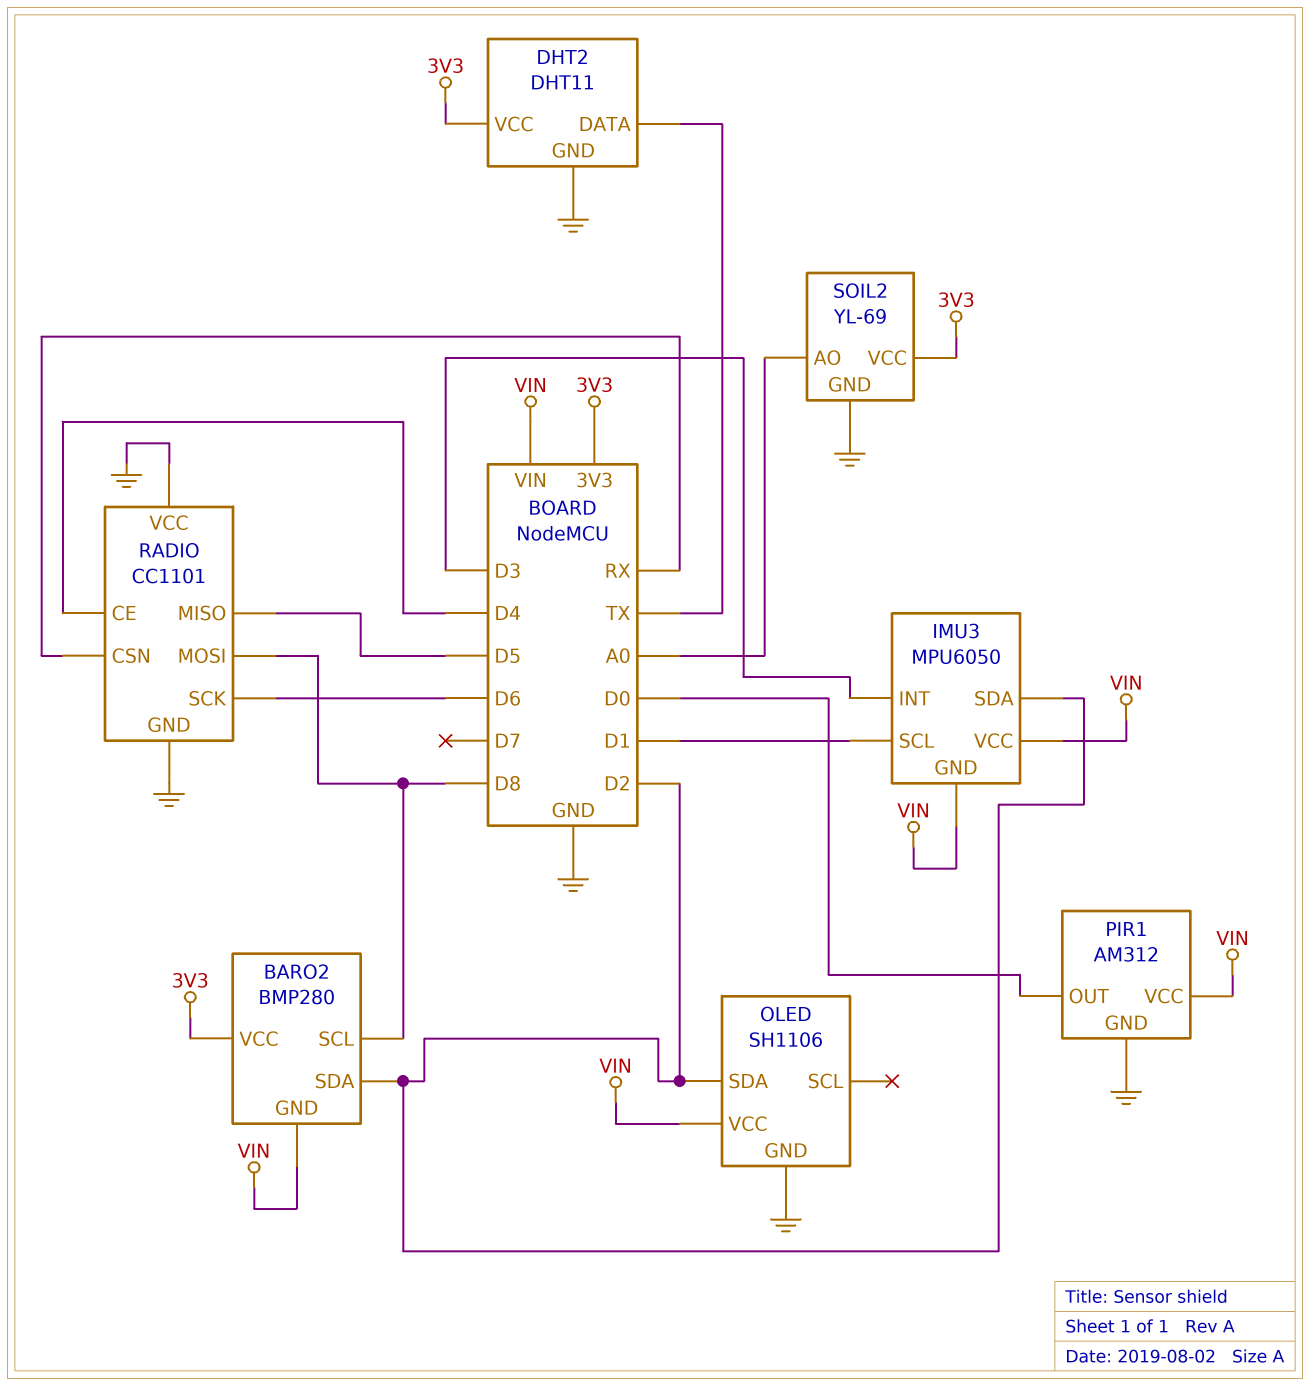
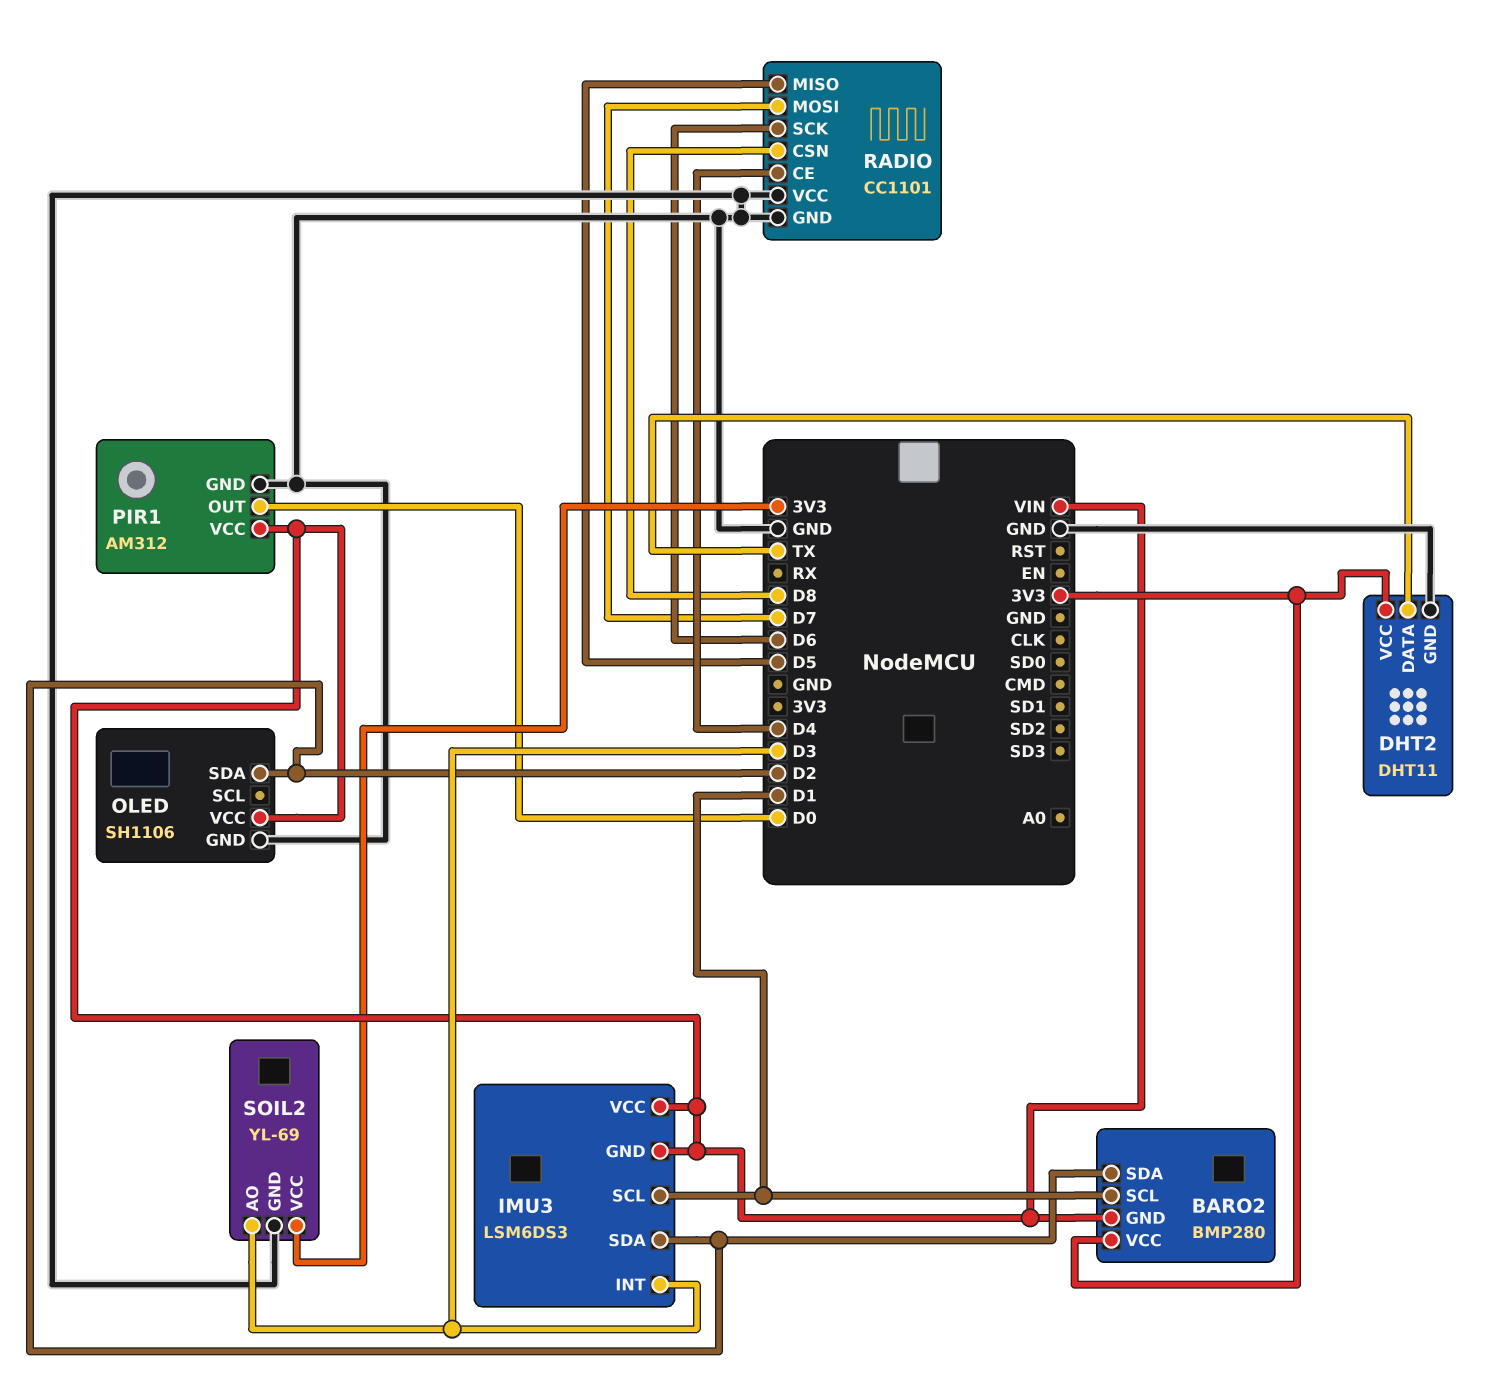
BARO2 pin SCL: D8 -> D1
IMU3: MPU6050 -> LSM6DS3
RADIO pin CSN: RX -> D8
RADIO pin MOSI: D8 -> D7
SOIL2 pin AO: A0 -> D3

